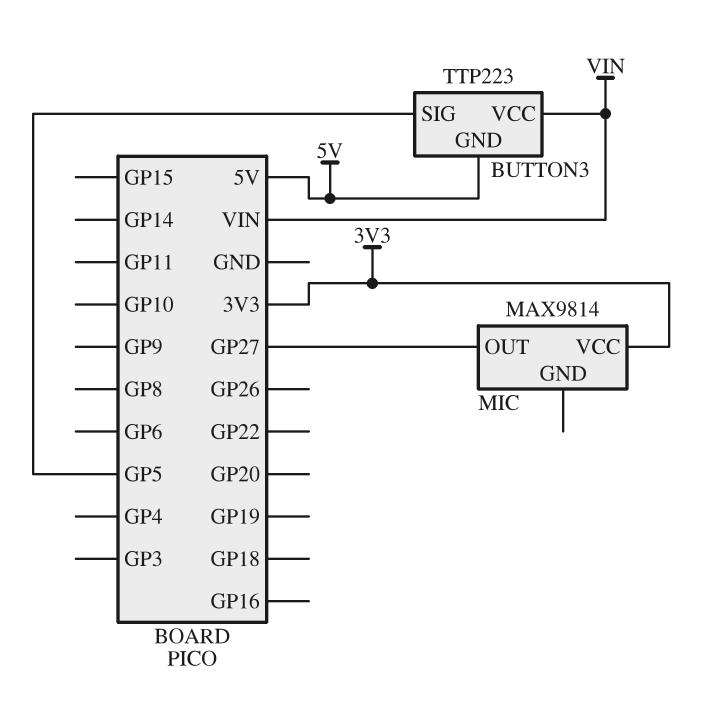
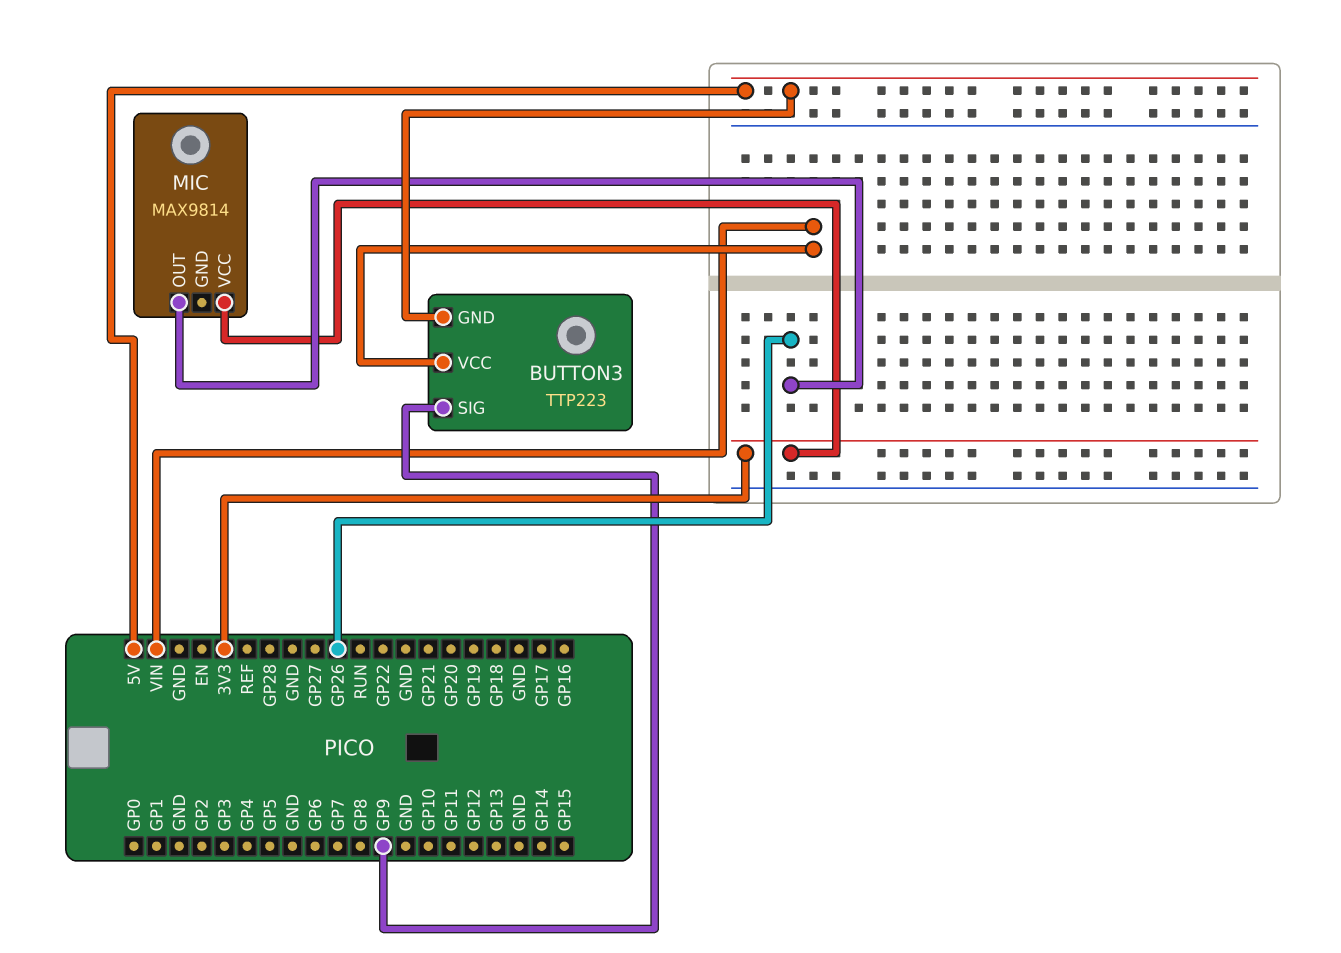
BUTTON3 pin SIG: GP5 -> GP9
MIC pin OUT: GP27 -> GP26

